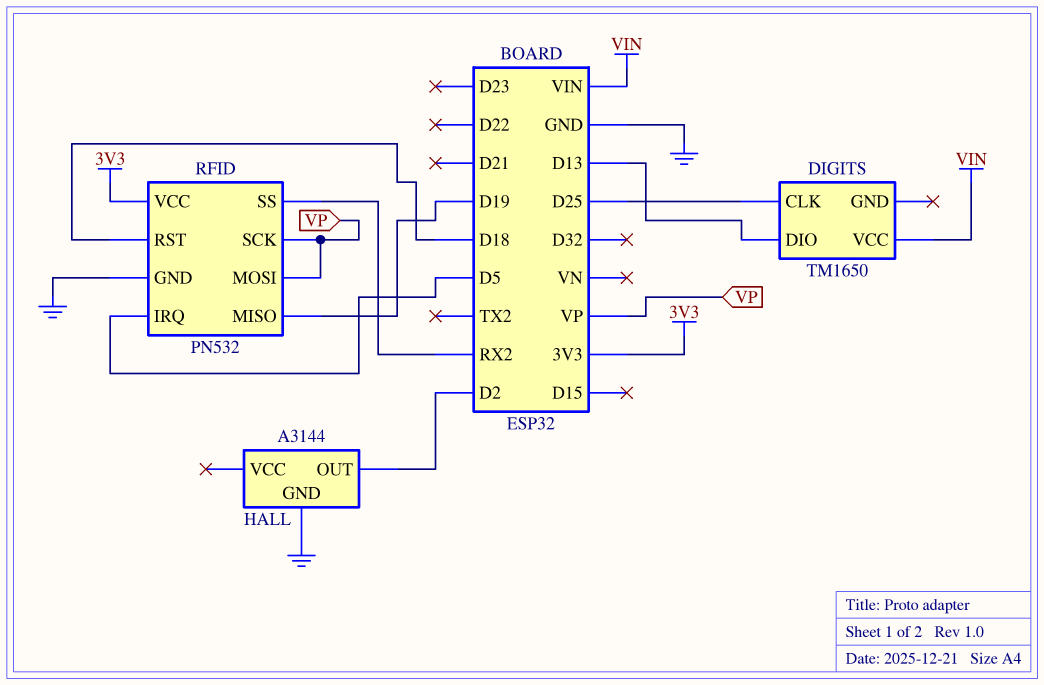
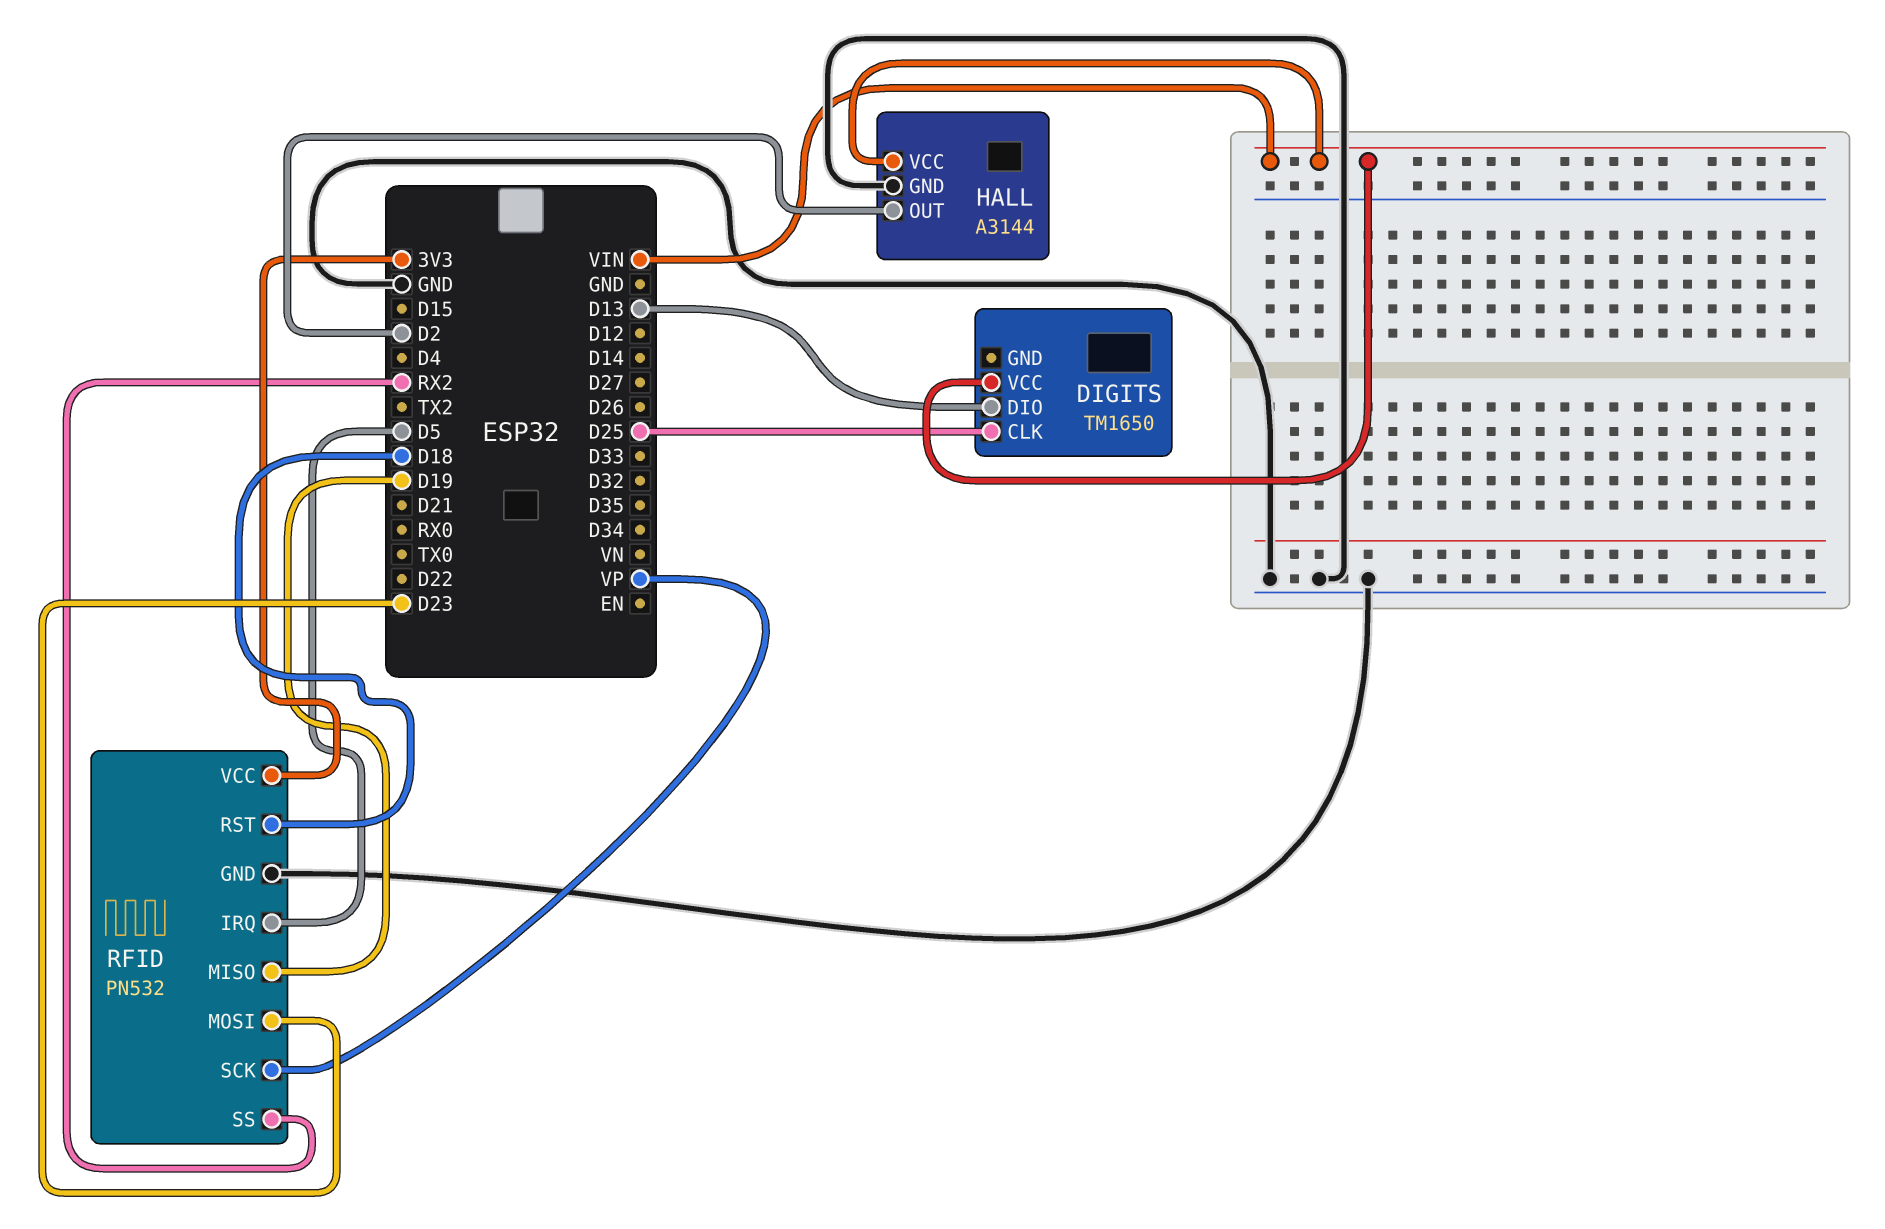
HALL pin VCC: none -> VIN
RFID pin MOSI: VP -> D23

